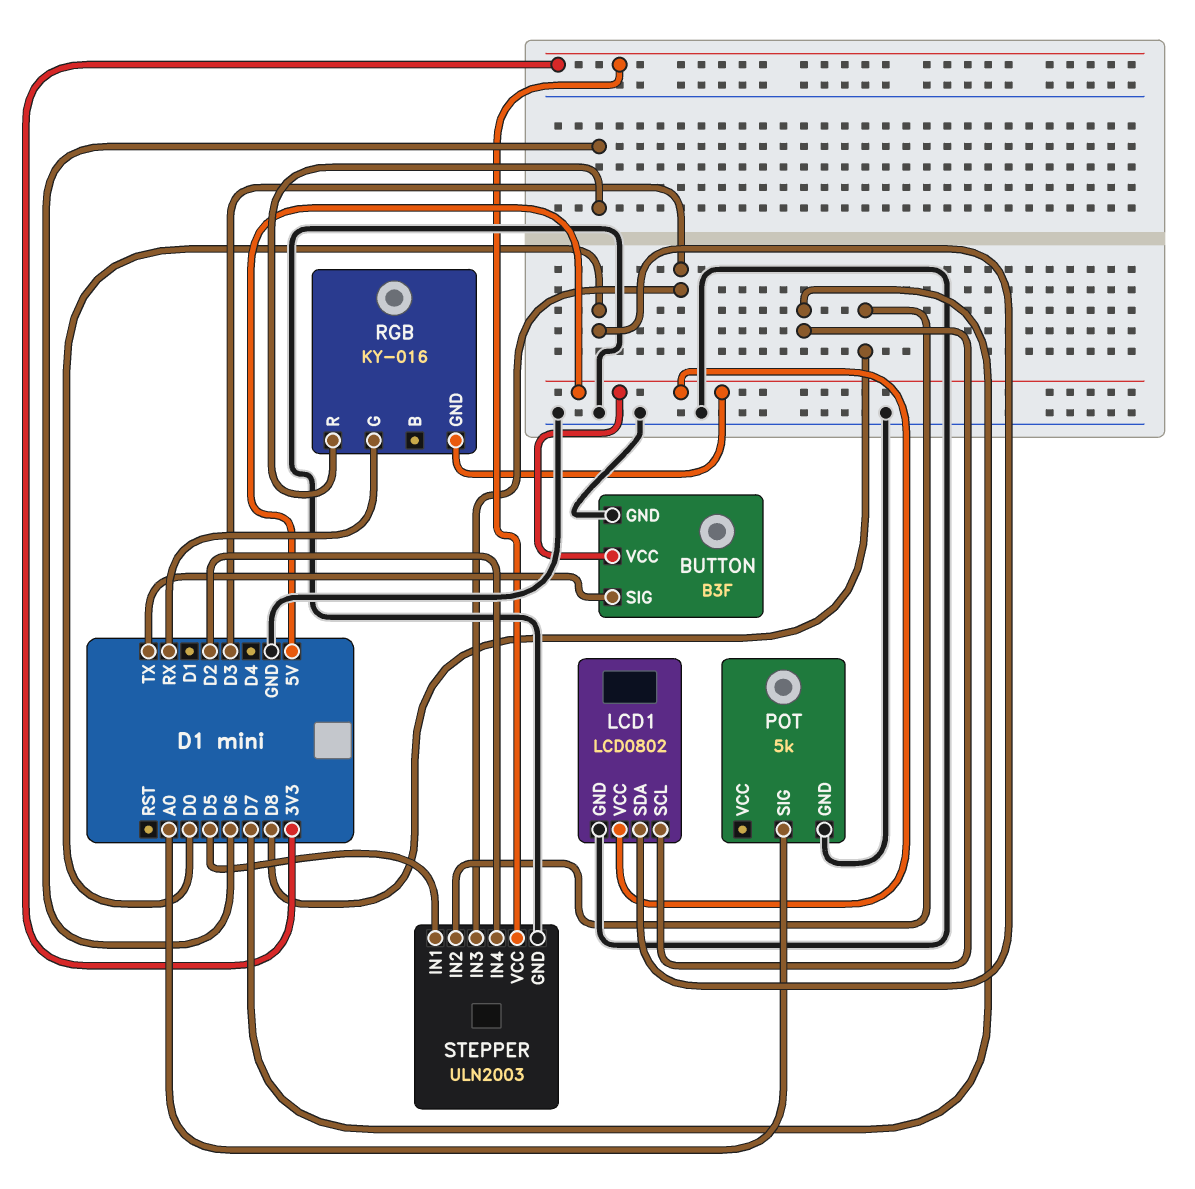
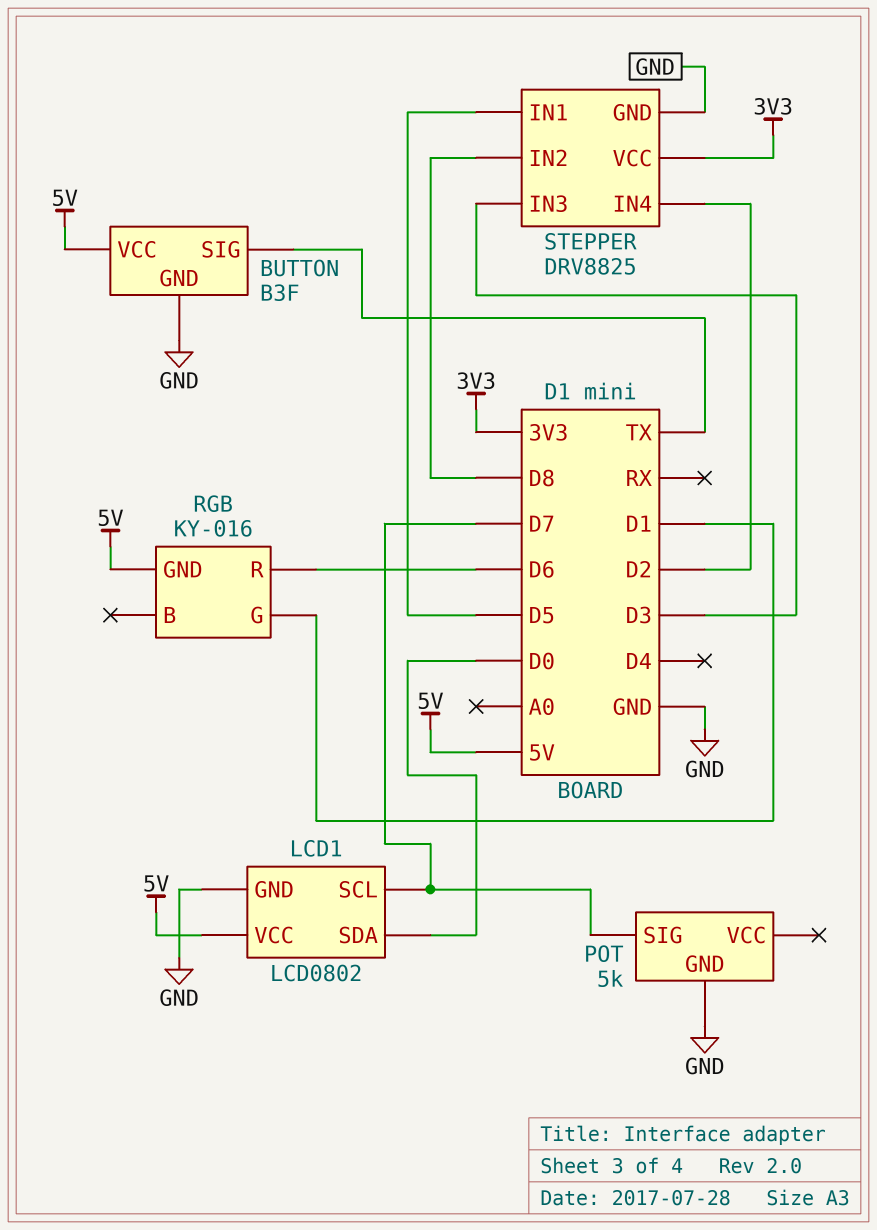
POT pin SIG: A0 -> D7
RGB pin G: RX -> D1
STEPPER: ULN2003 -> DRV8825

